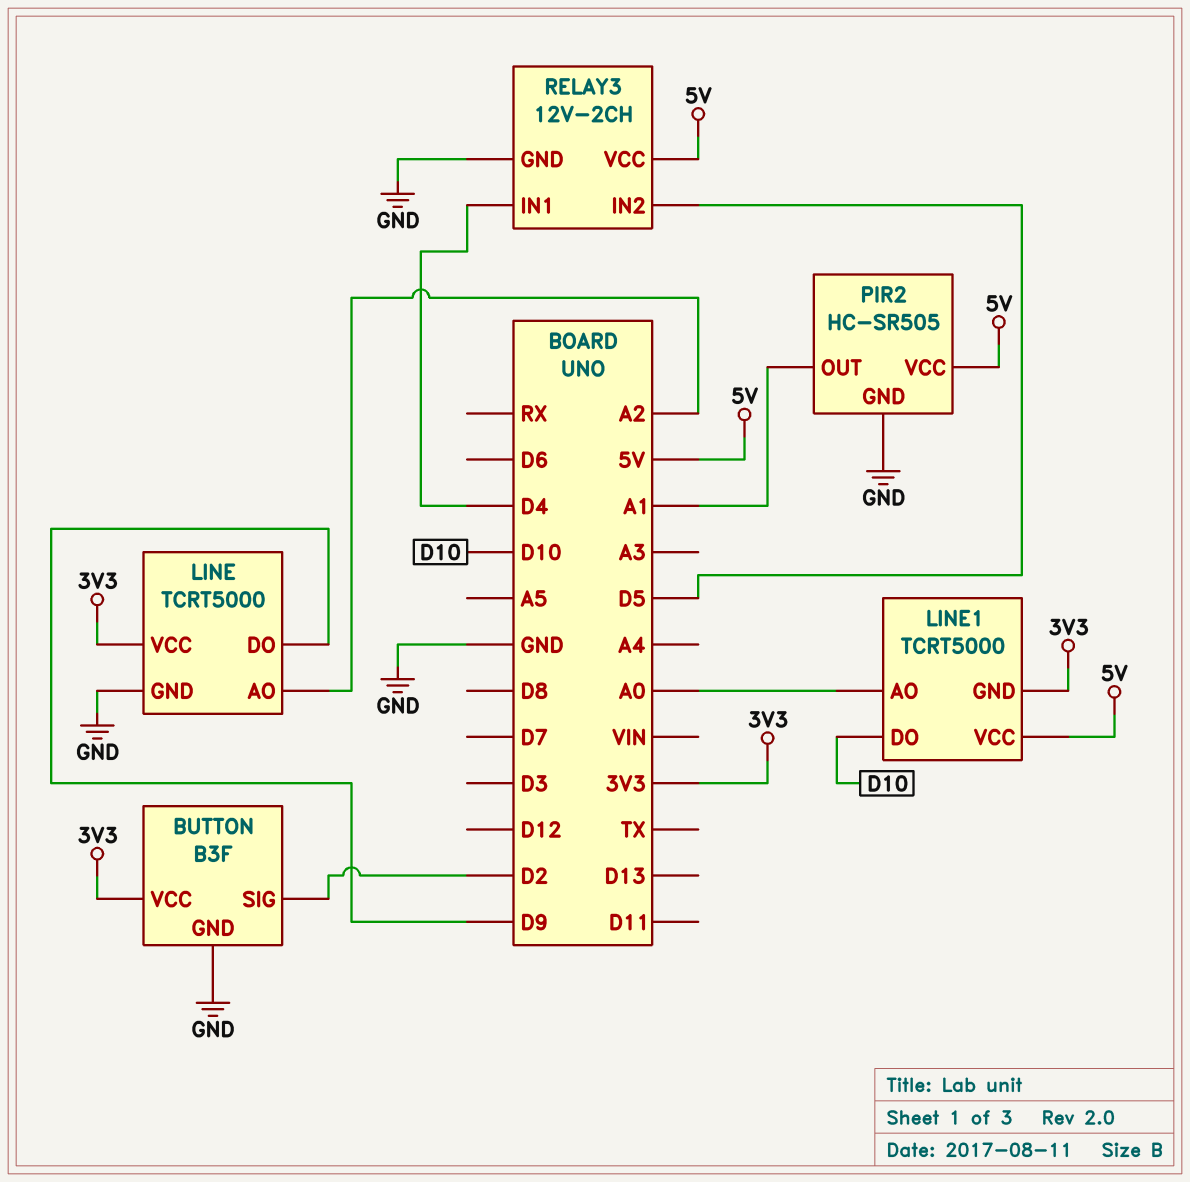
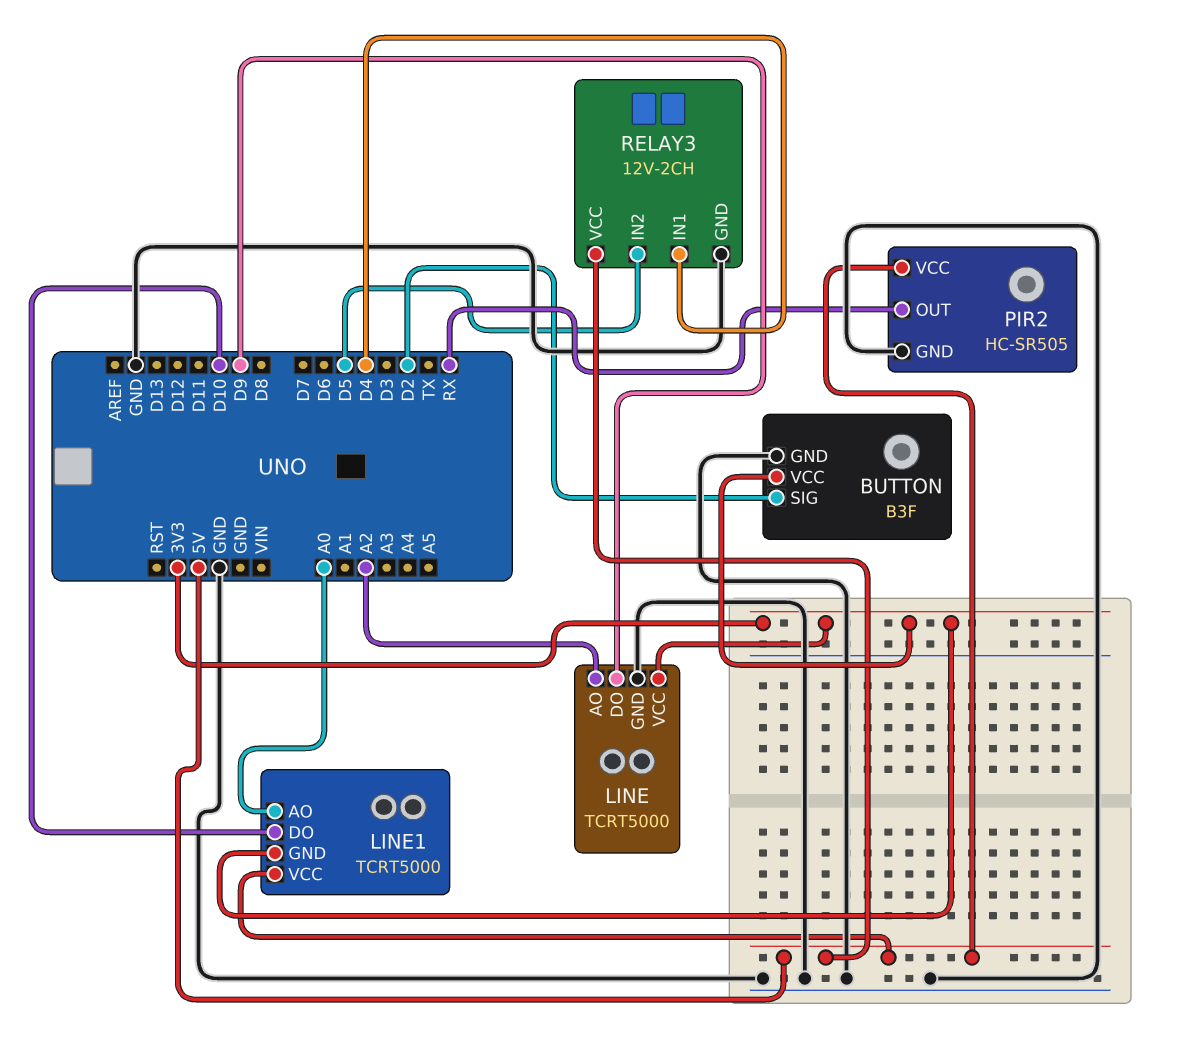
PIR2 pin OUT: A1 -> RX

